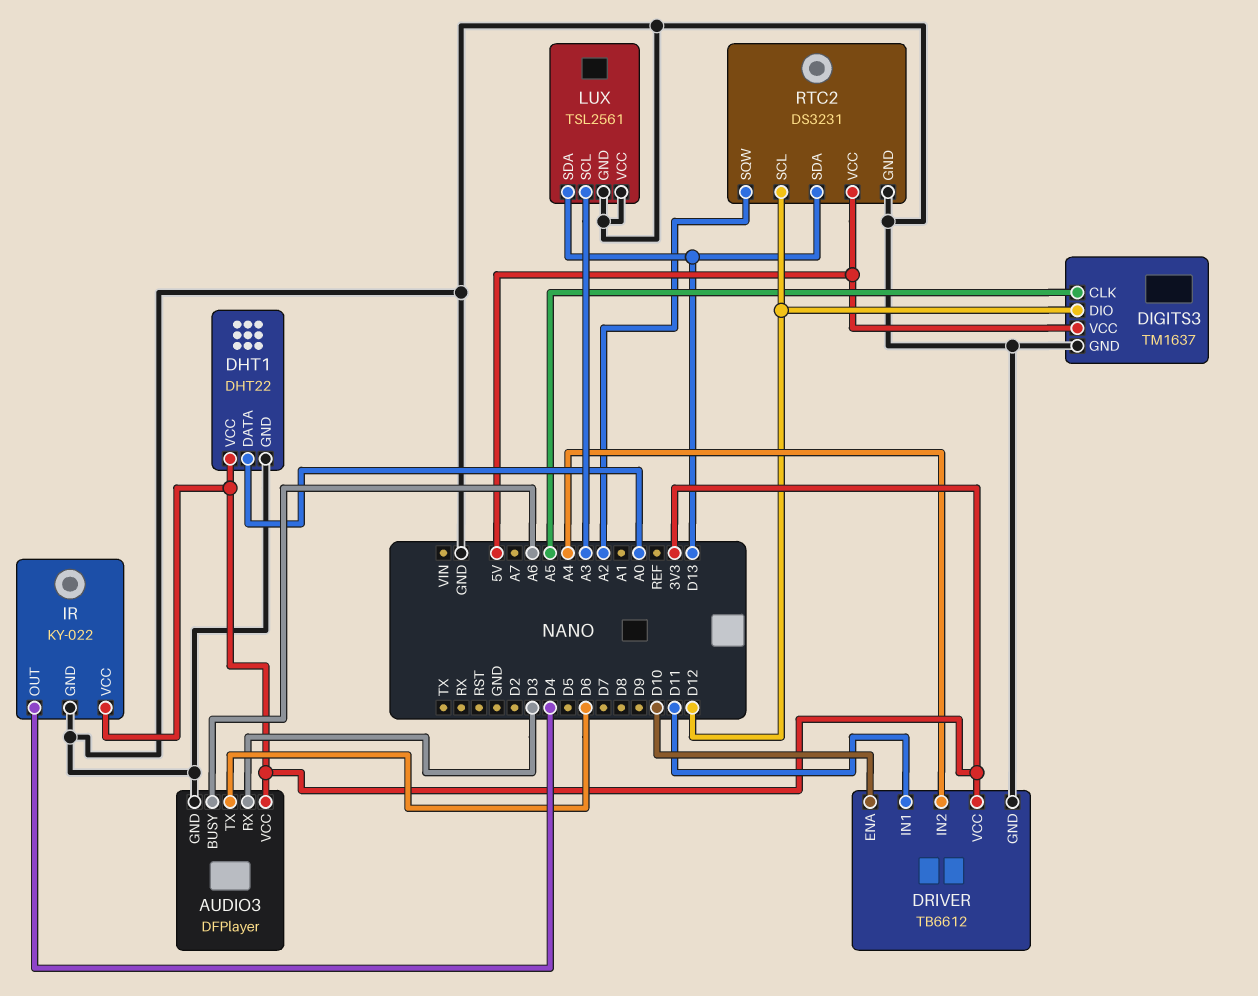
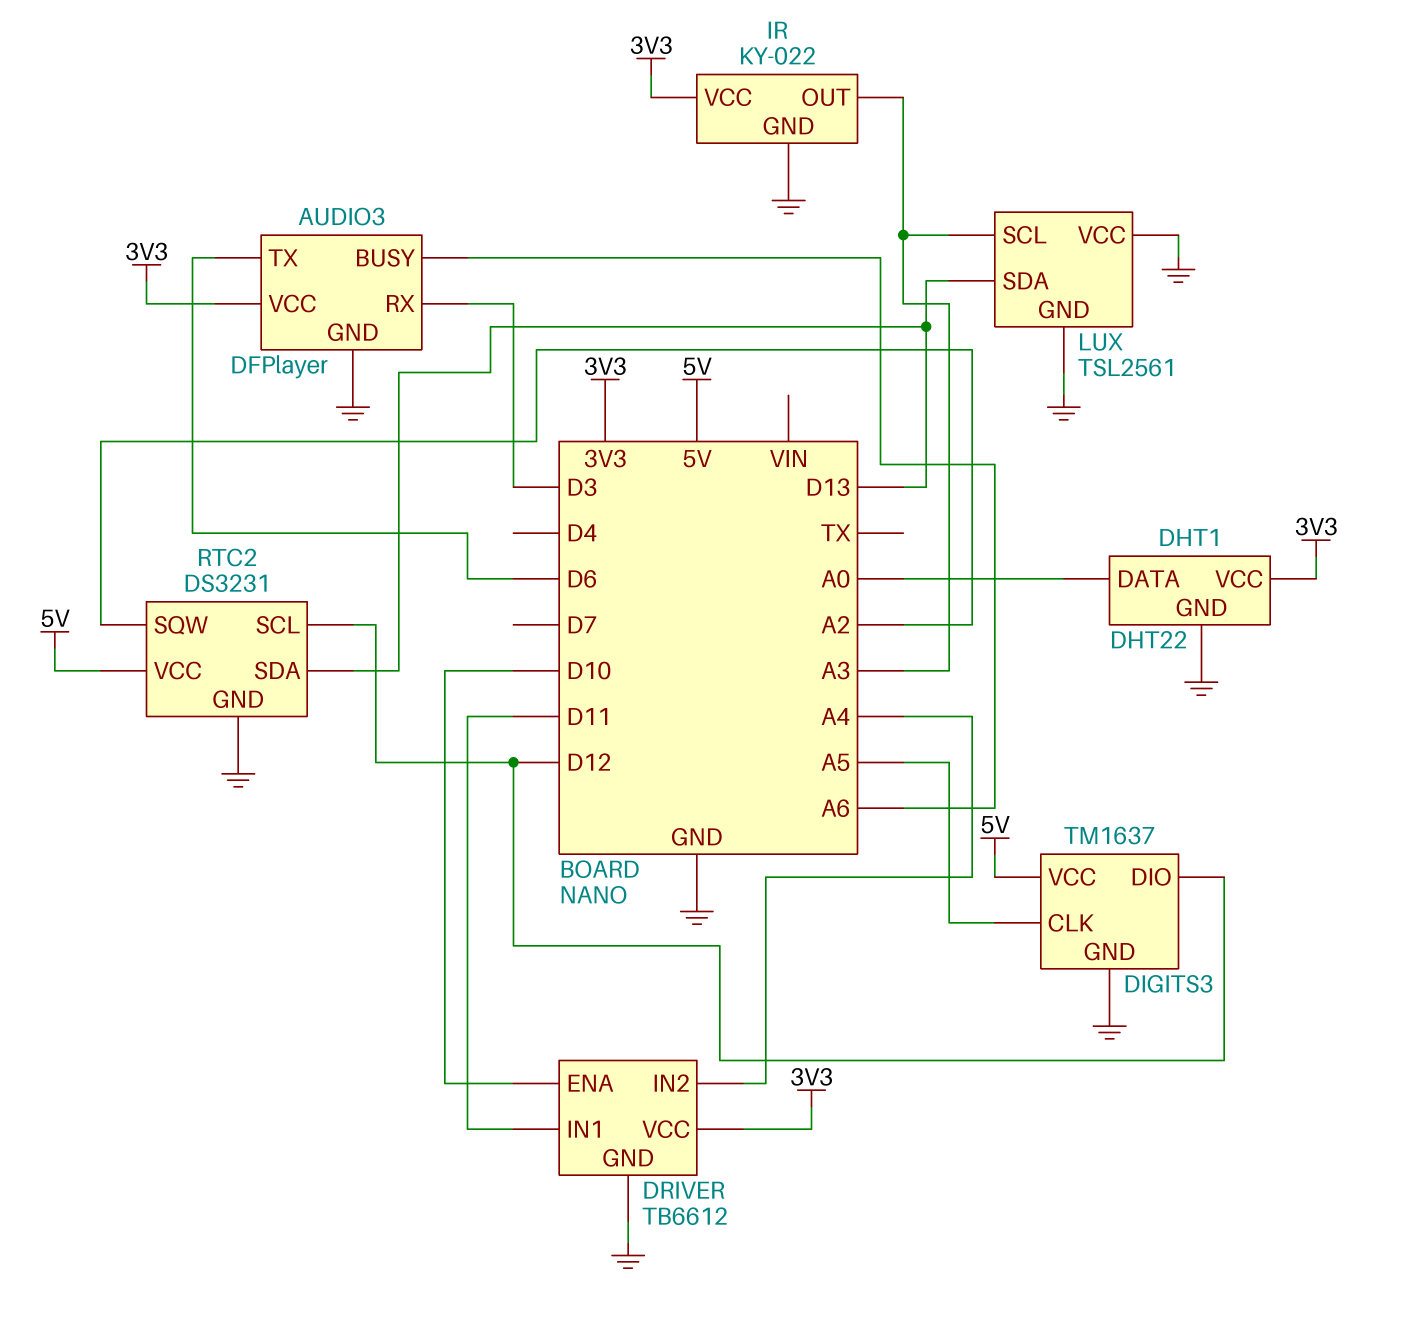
IR pin OUT: D4 -> A3

